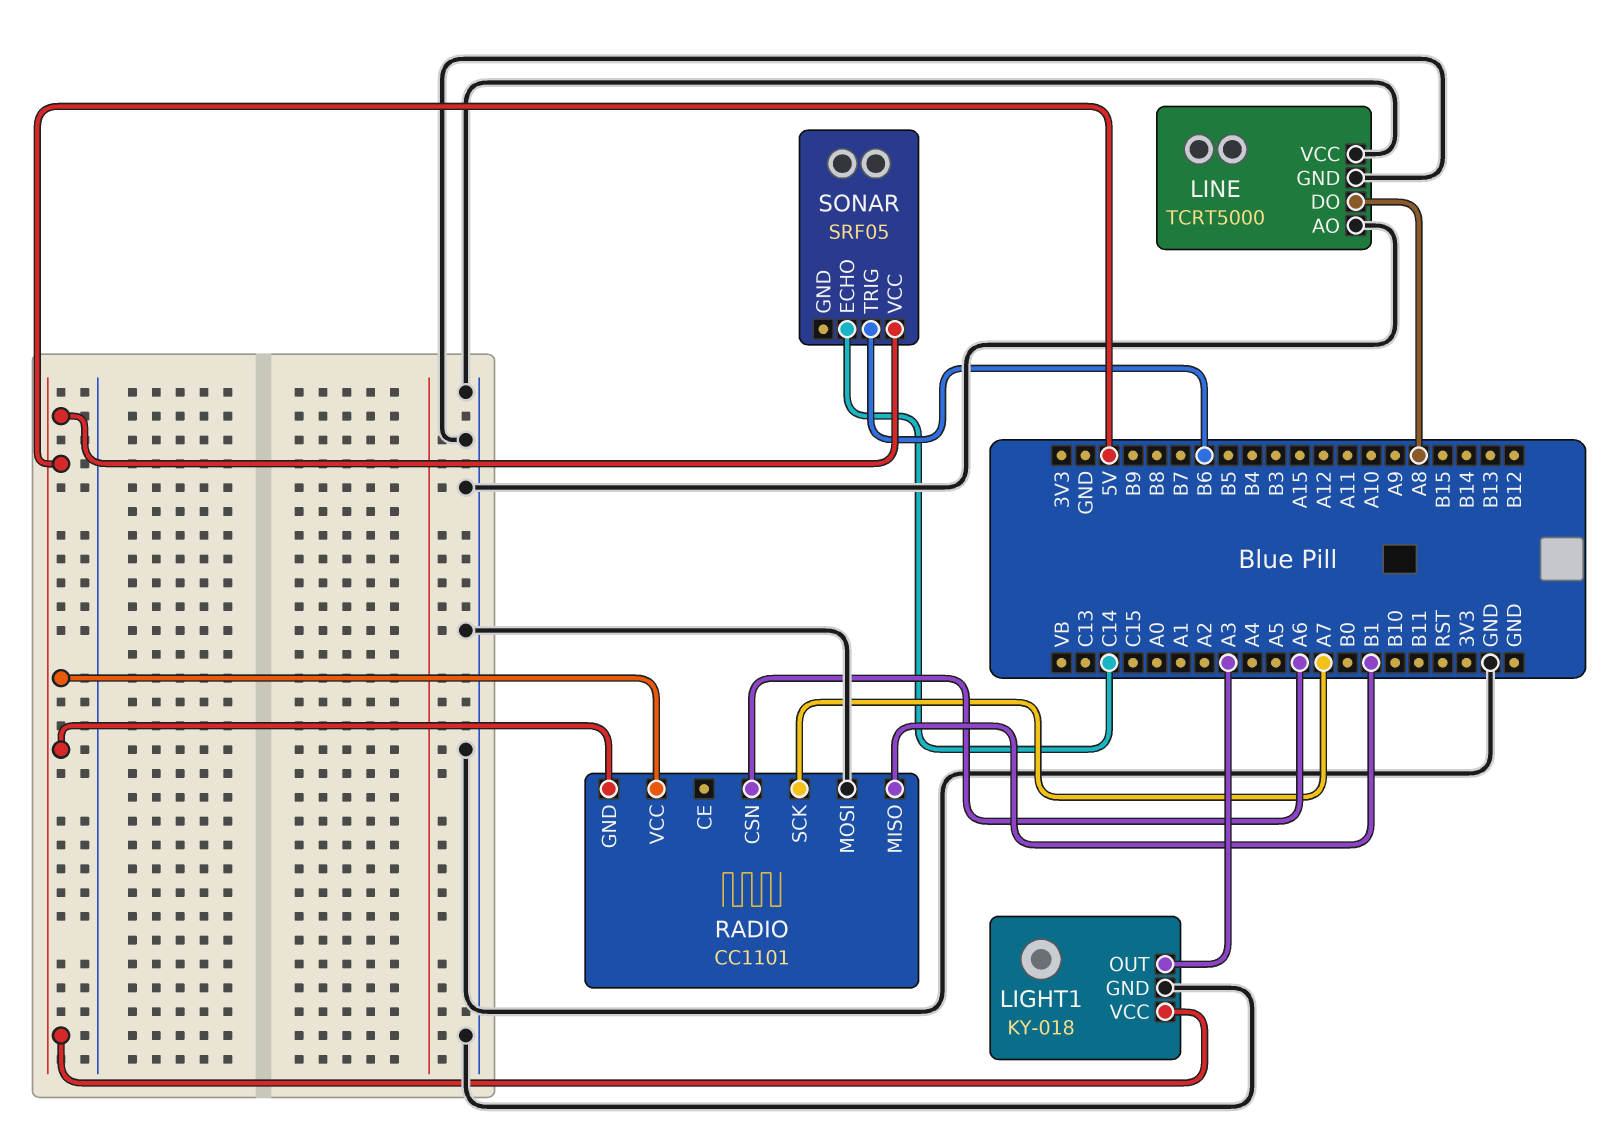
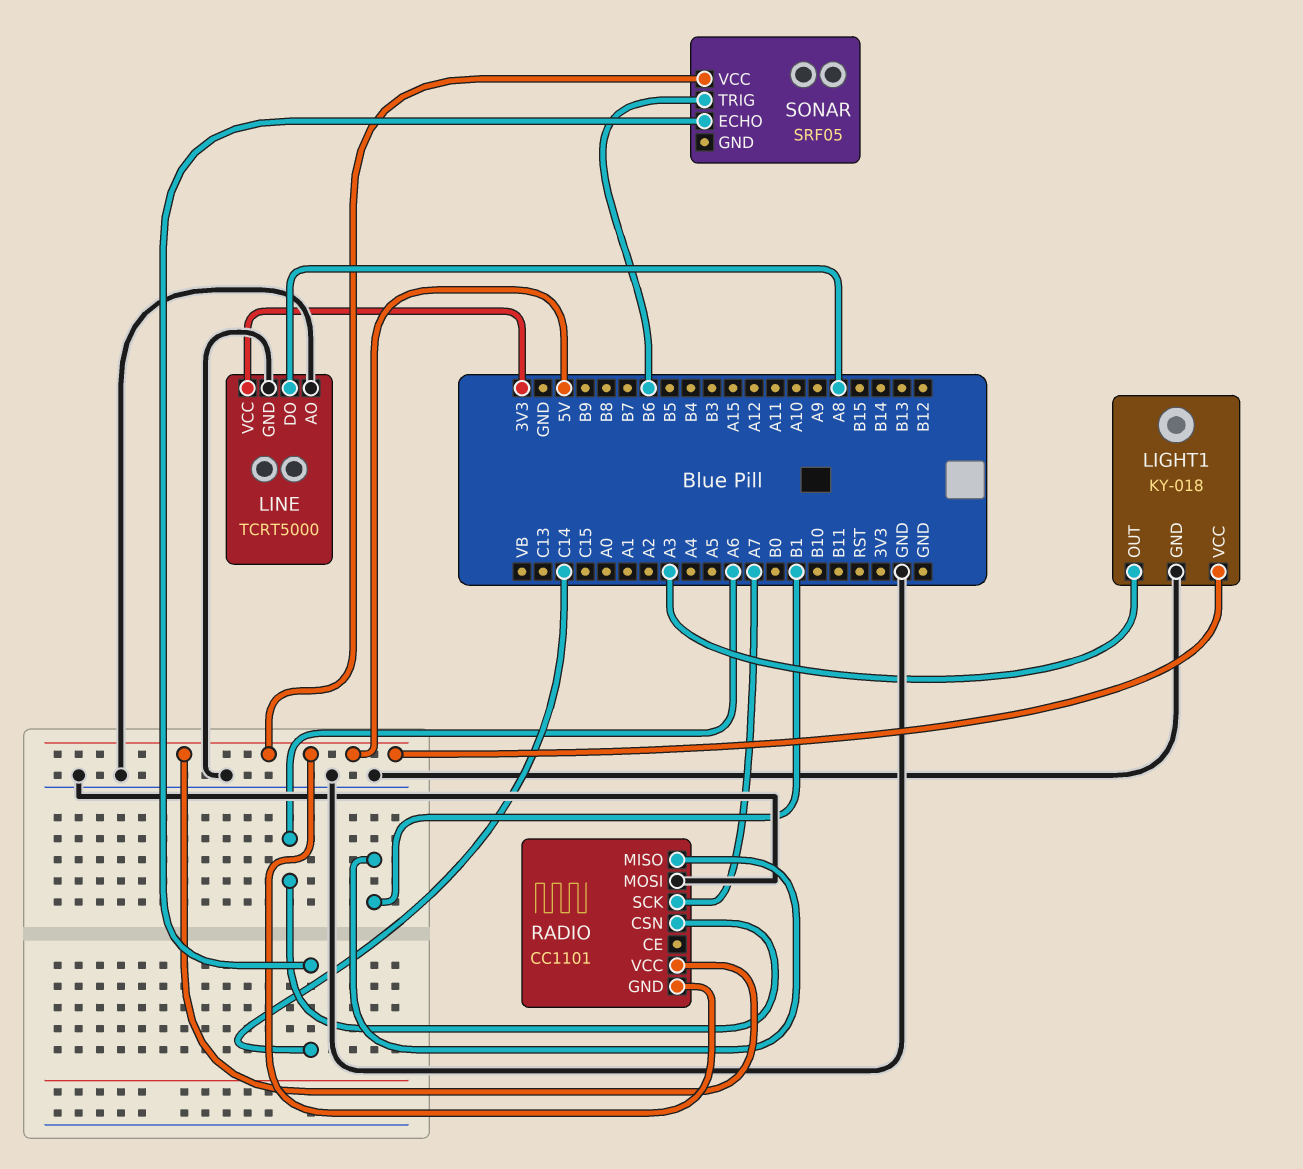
LINE pin VCC: GND -> 3V3

